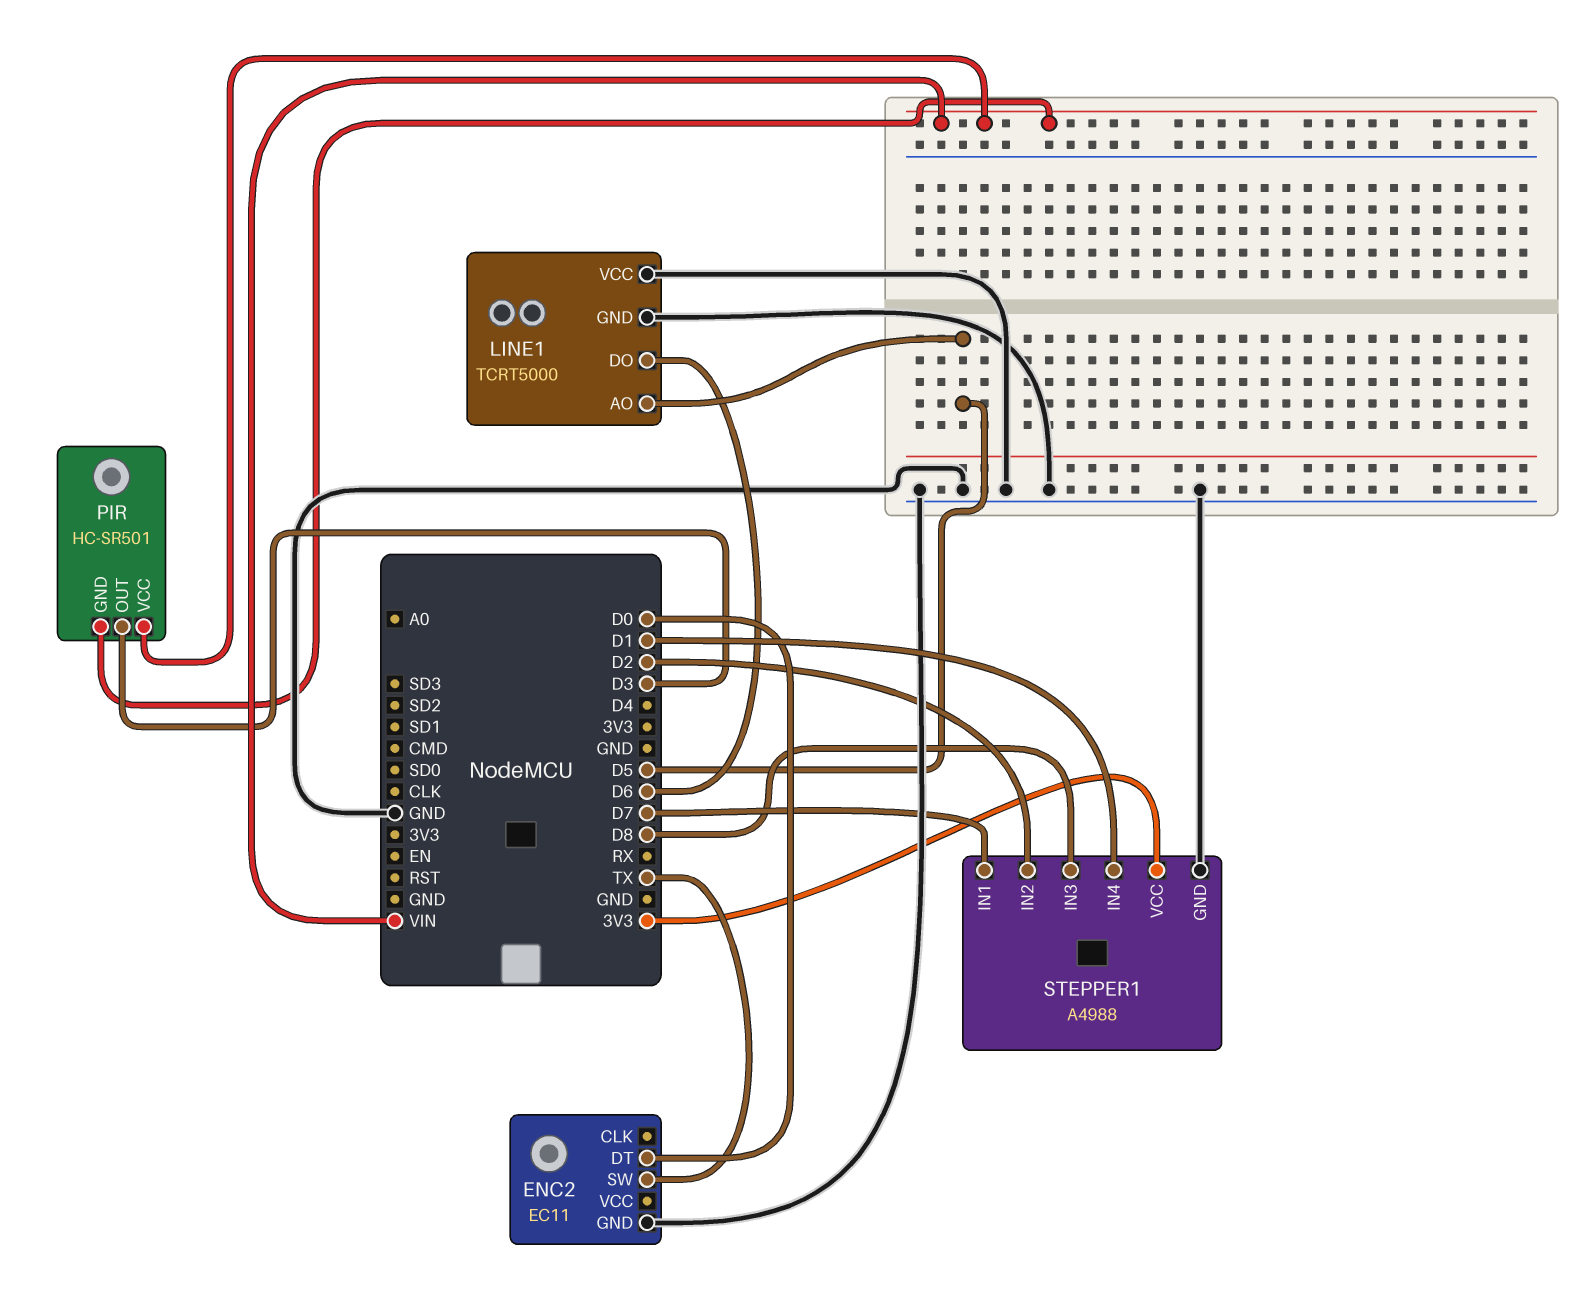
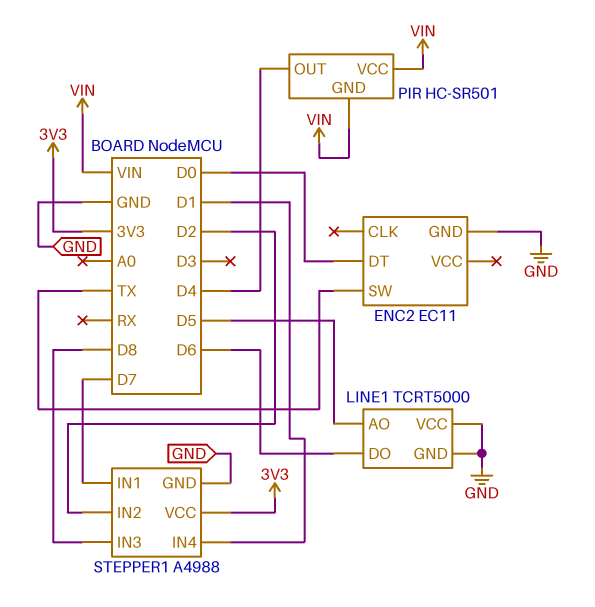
PIR pin OUT: D3 -> D4

